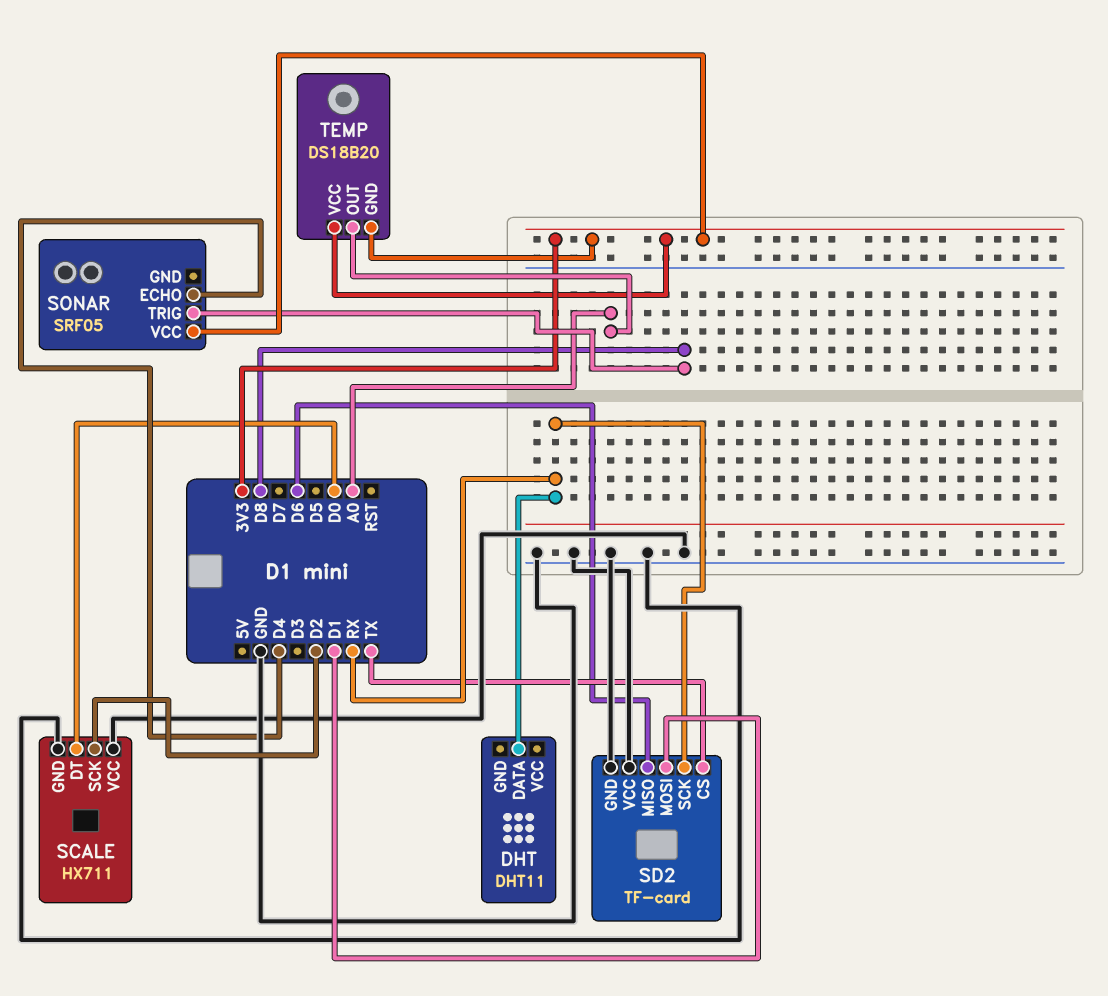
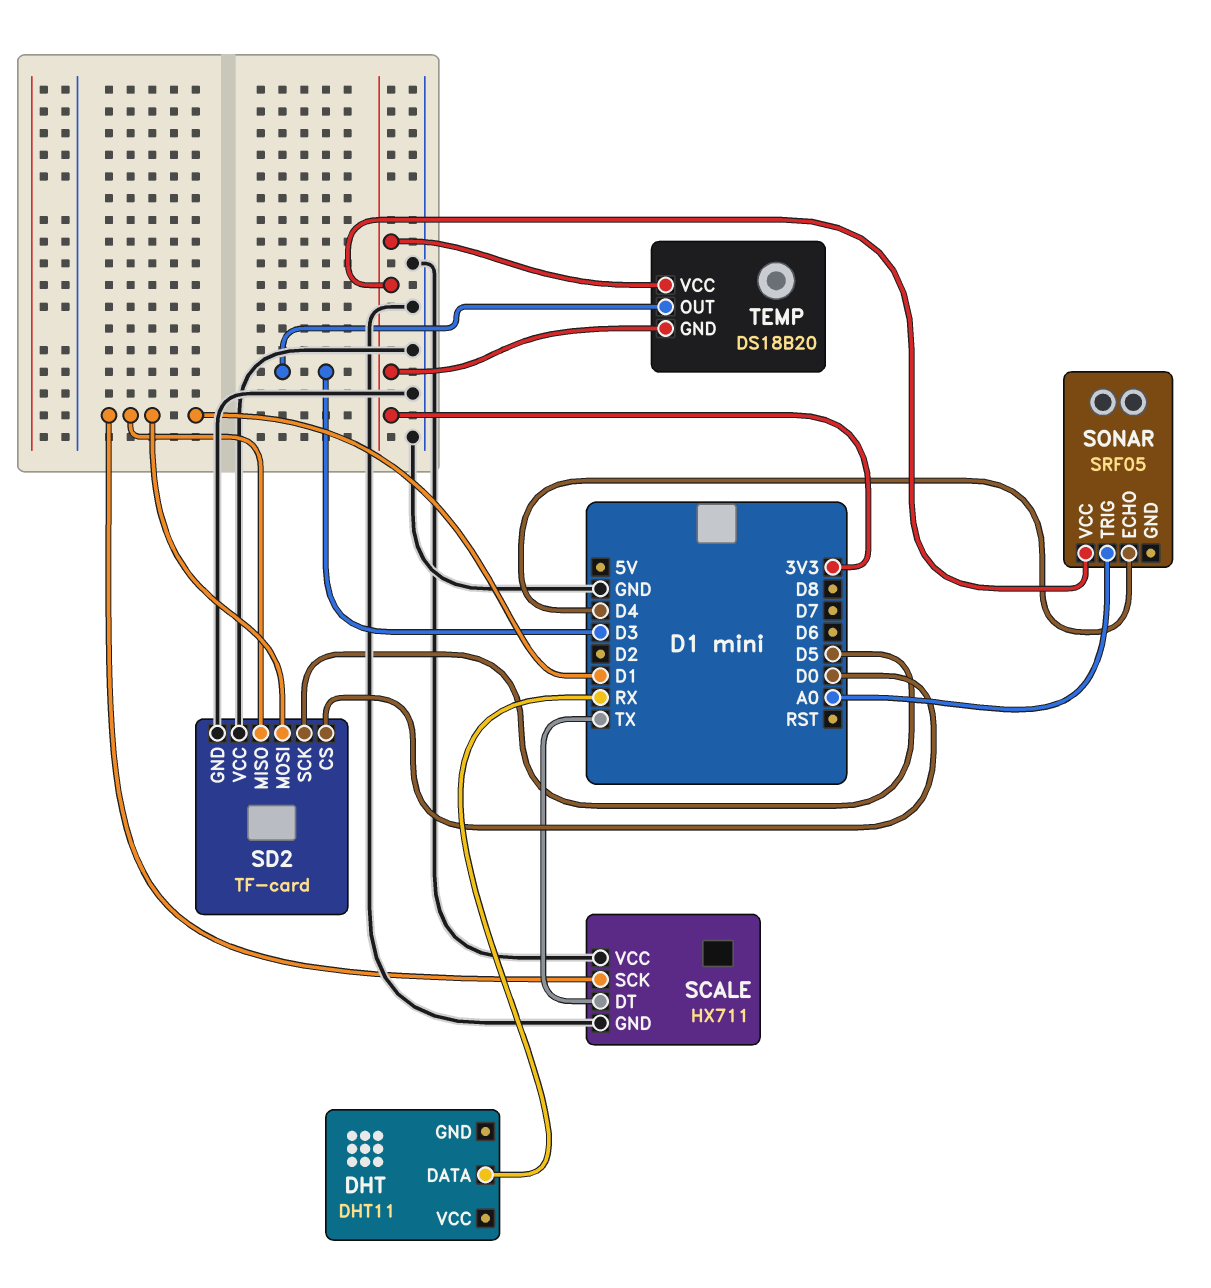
SCALE pin DT: D0 -> TX
SCALE pin SCK: D2 -> D1
SD2 pin CS: TX -> D0
SD2 pin MISO: D6 -> D1
SD2 pin SCK: RX -> D5
SONAR pin TRIG: D8 -> A0
TEMP pin OUT: A0 -> D3

